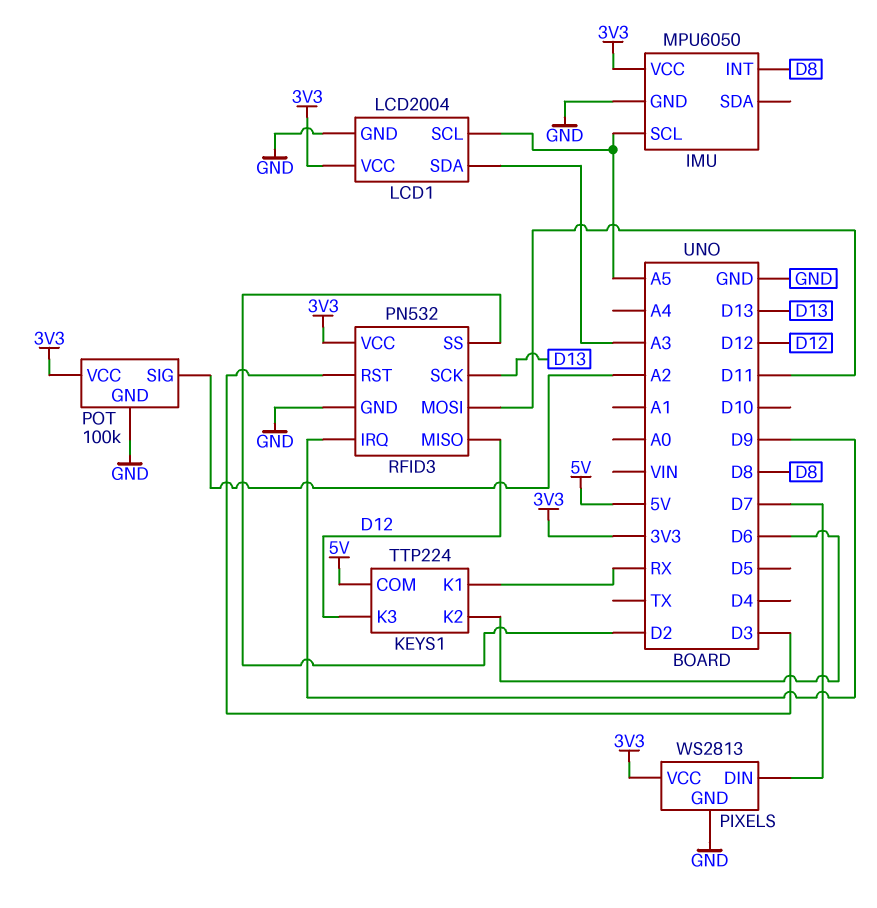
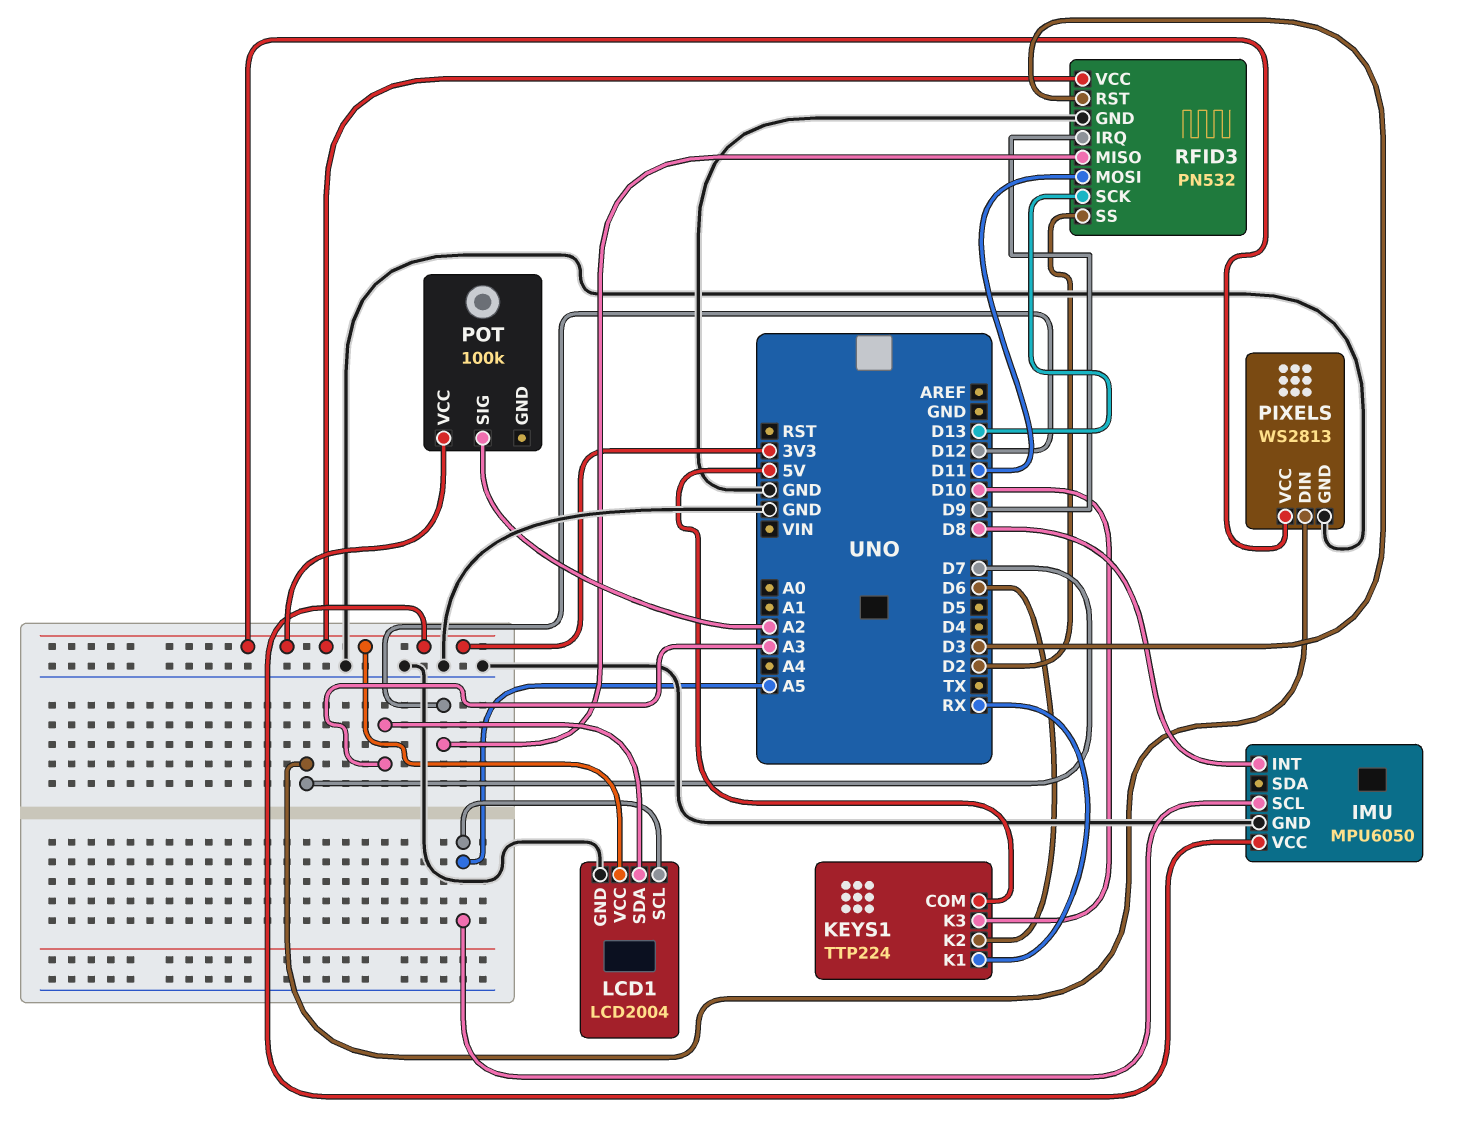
KEYS1 pin K3: D12 -> D10
POT pin GND: GND -> none

